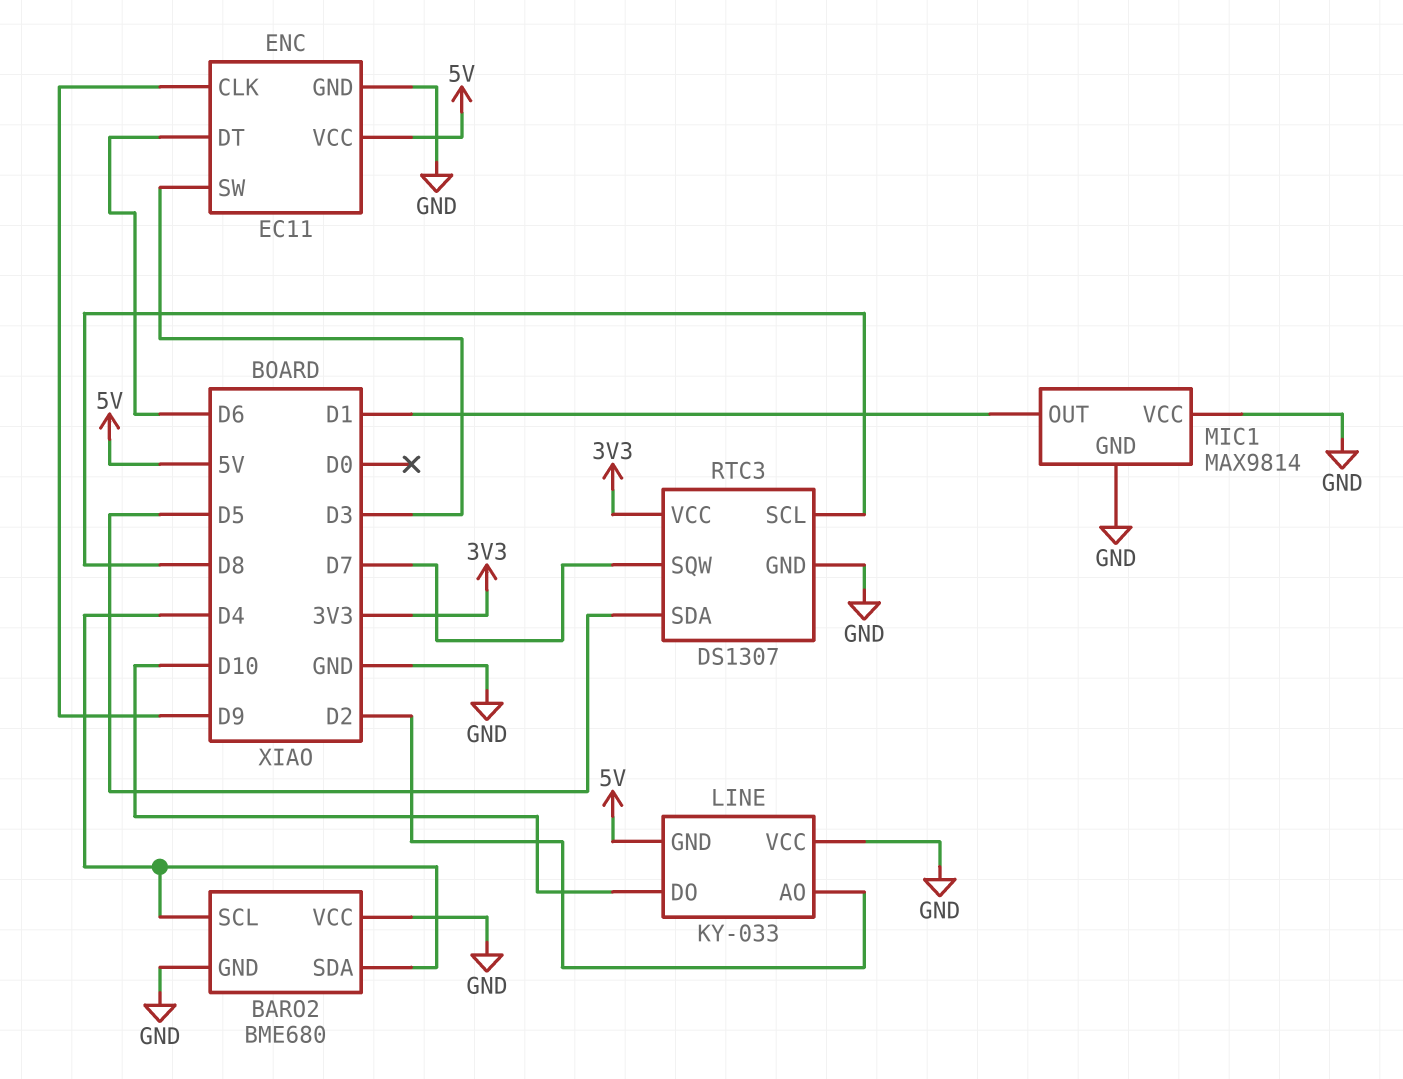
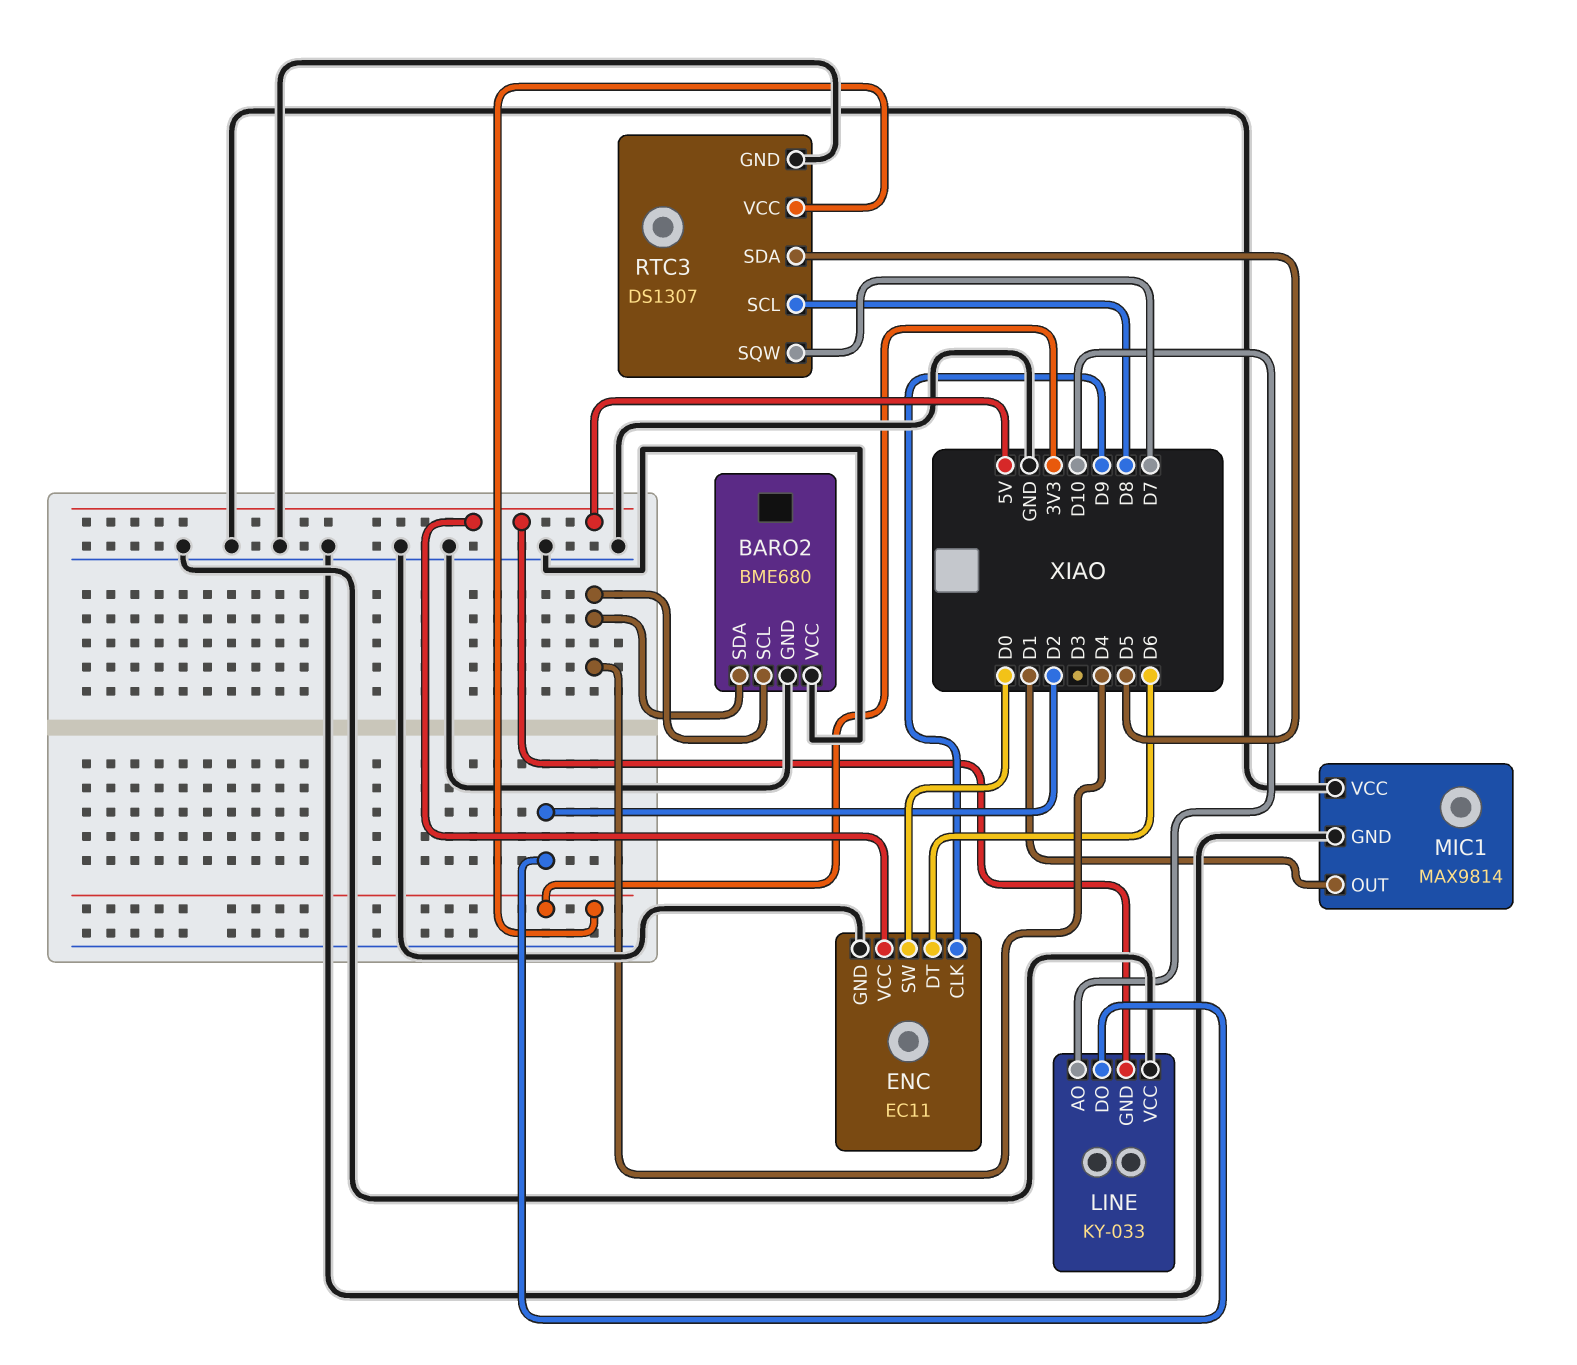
ENC pin SW: D3 -> D0
LINE pin AO: D2 -> D10
LINE pin DO: D10 -> D2

